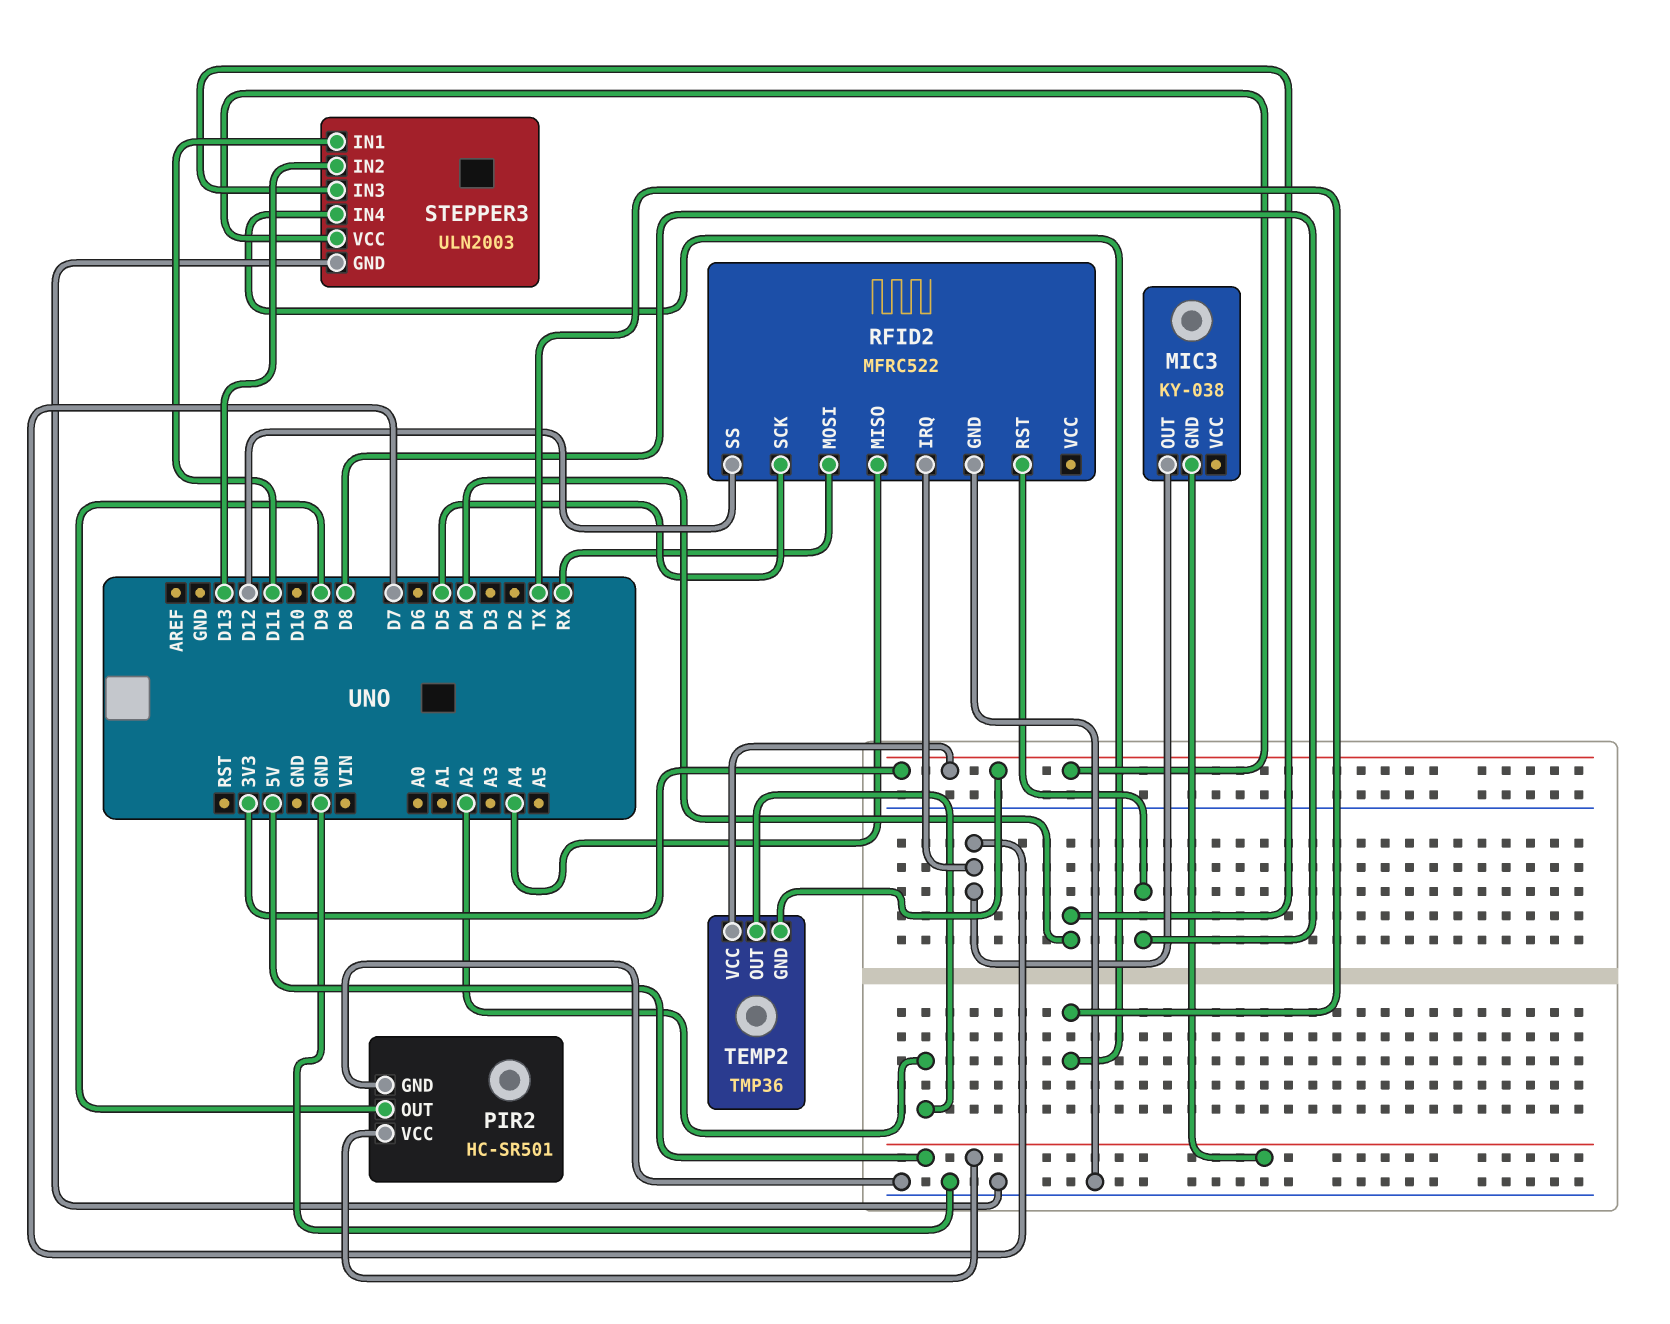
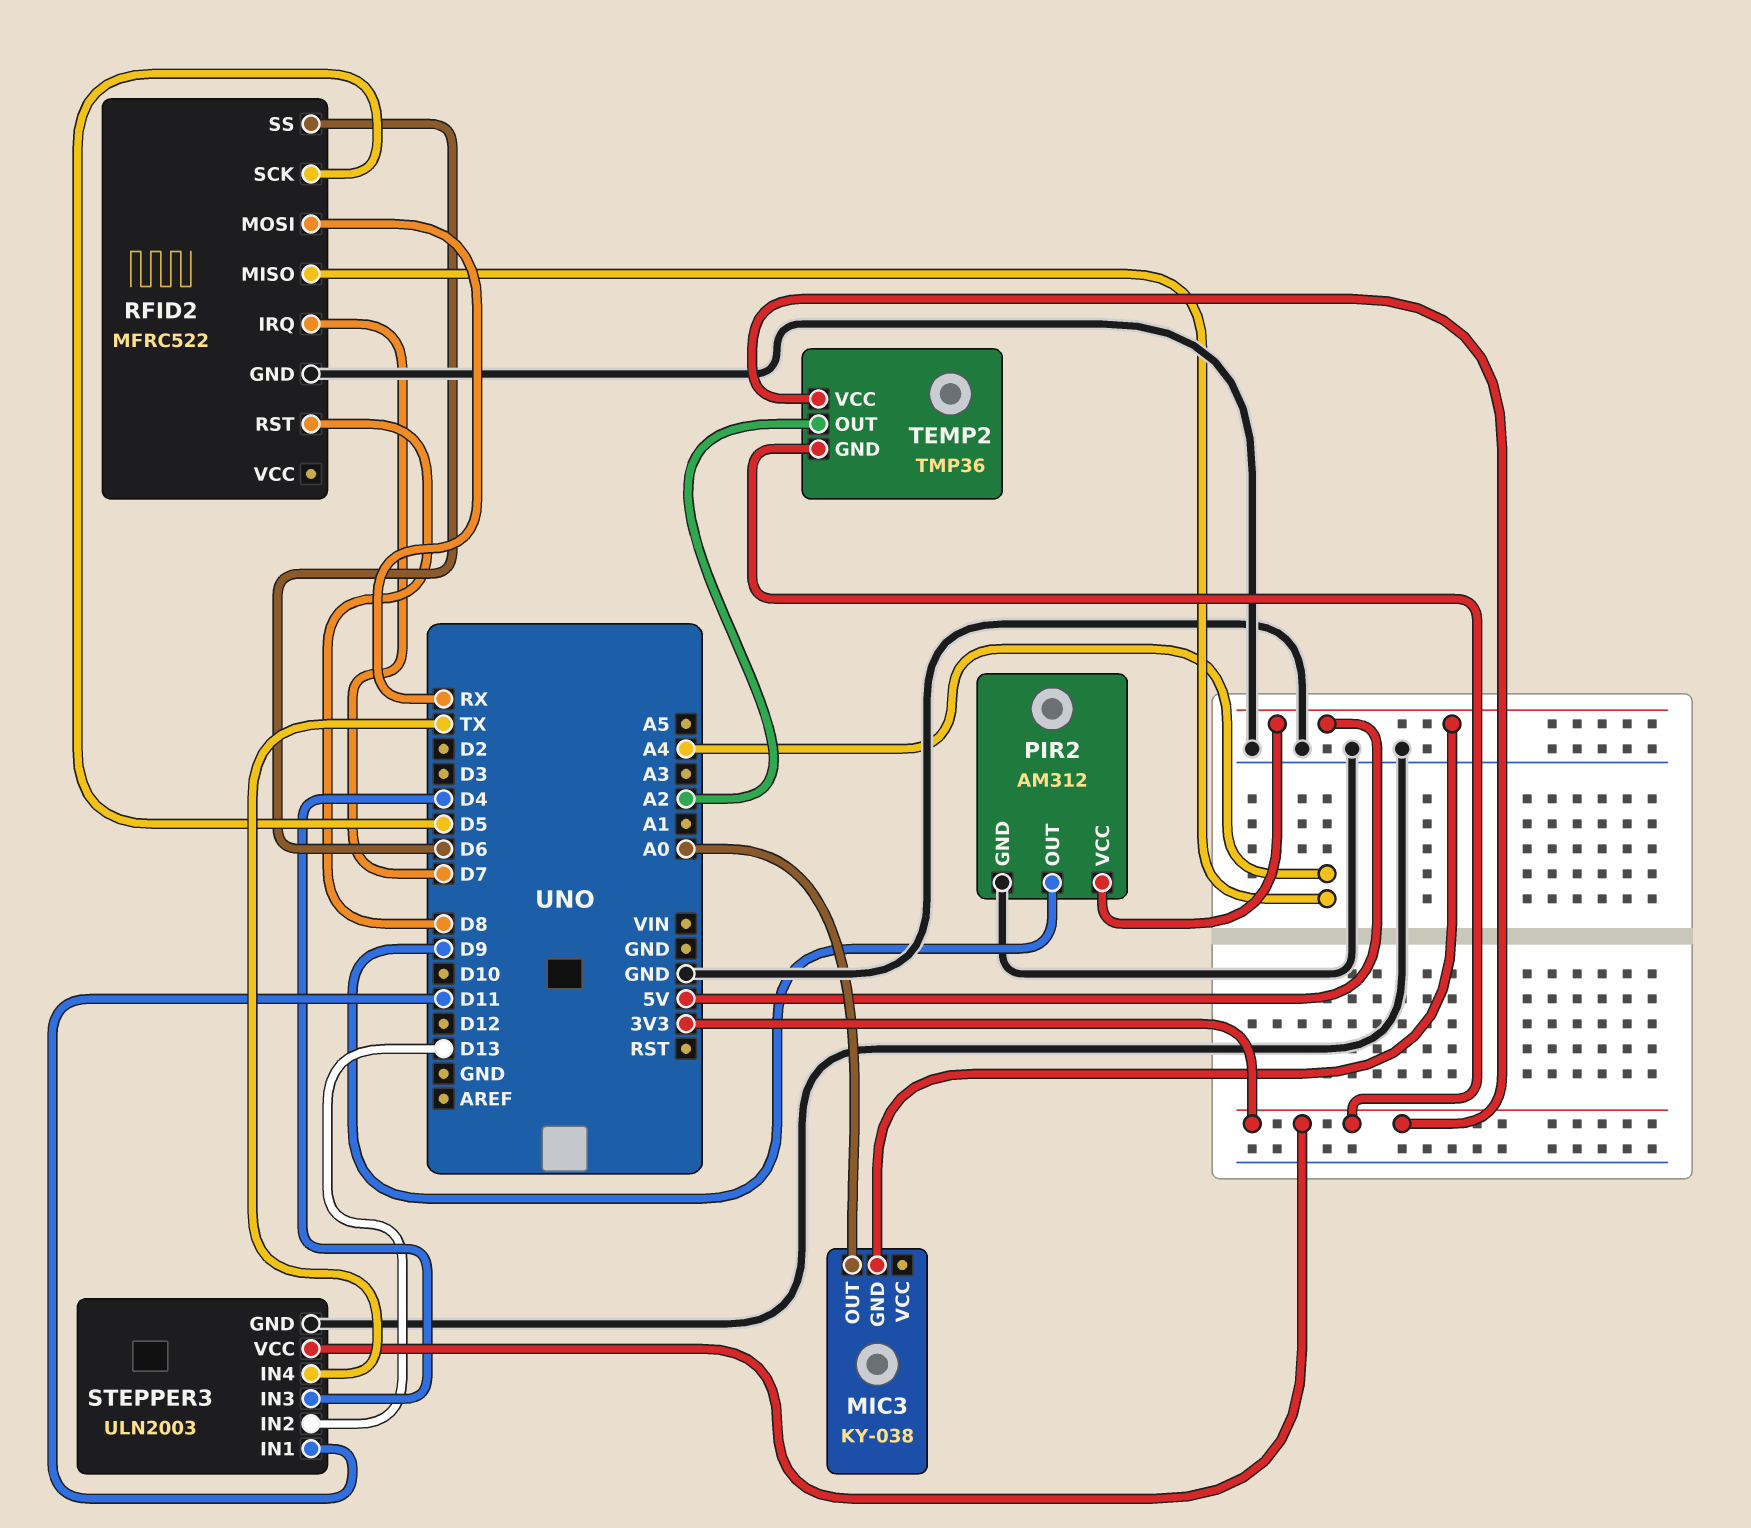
MIC3 pin OUT: D7 -> A0
PIR2: HC-SR501 -> AM312
RFID2 pin SS: D12 -> D6

